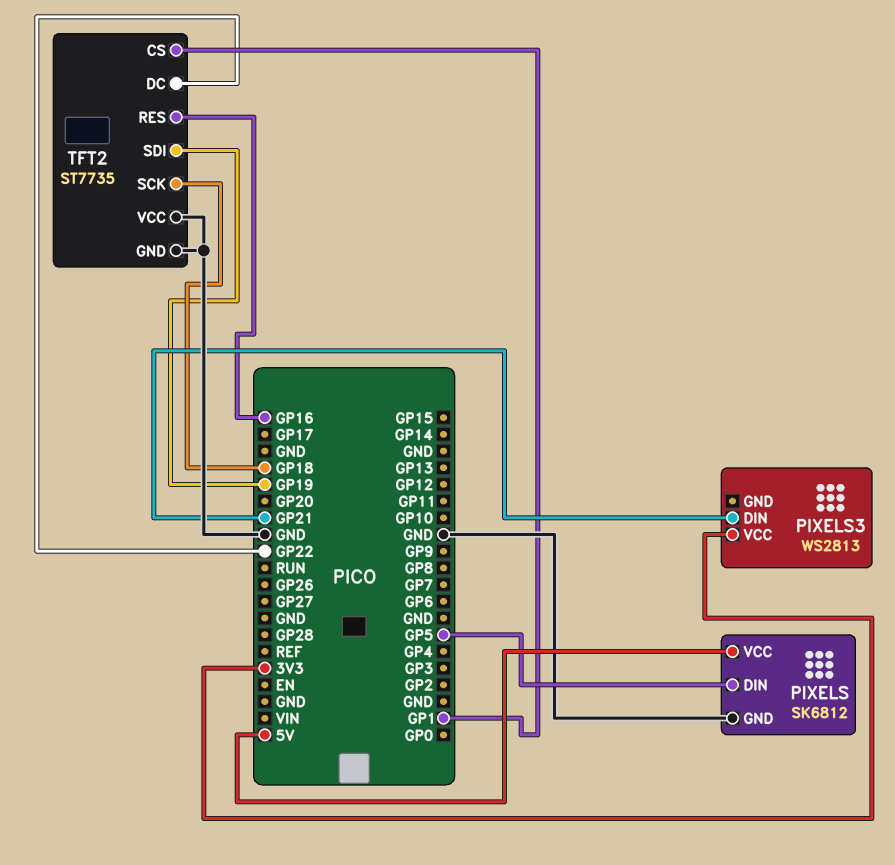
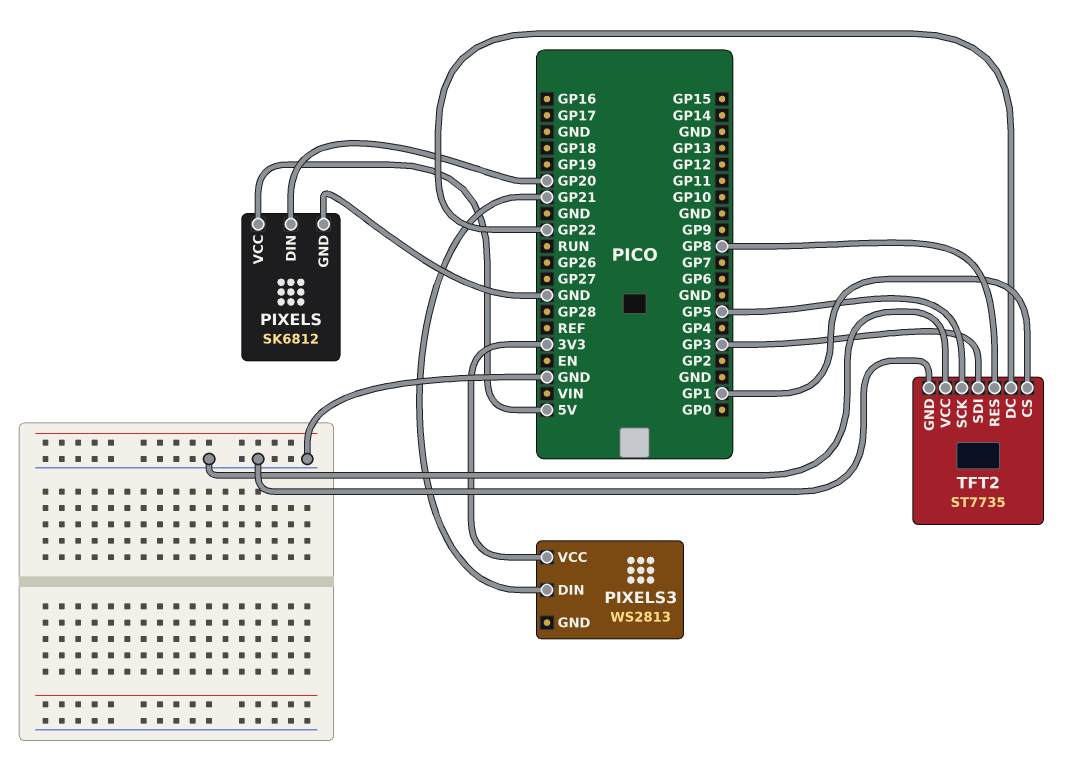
PIXELS pin DIN: GP5 -> GP20
TFT2 pin RES: GP16 -> GP8
TFT2 pin SCK: GP18 -> GP5
TFT2 pin SDI: GP19 -> GP3

